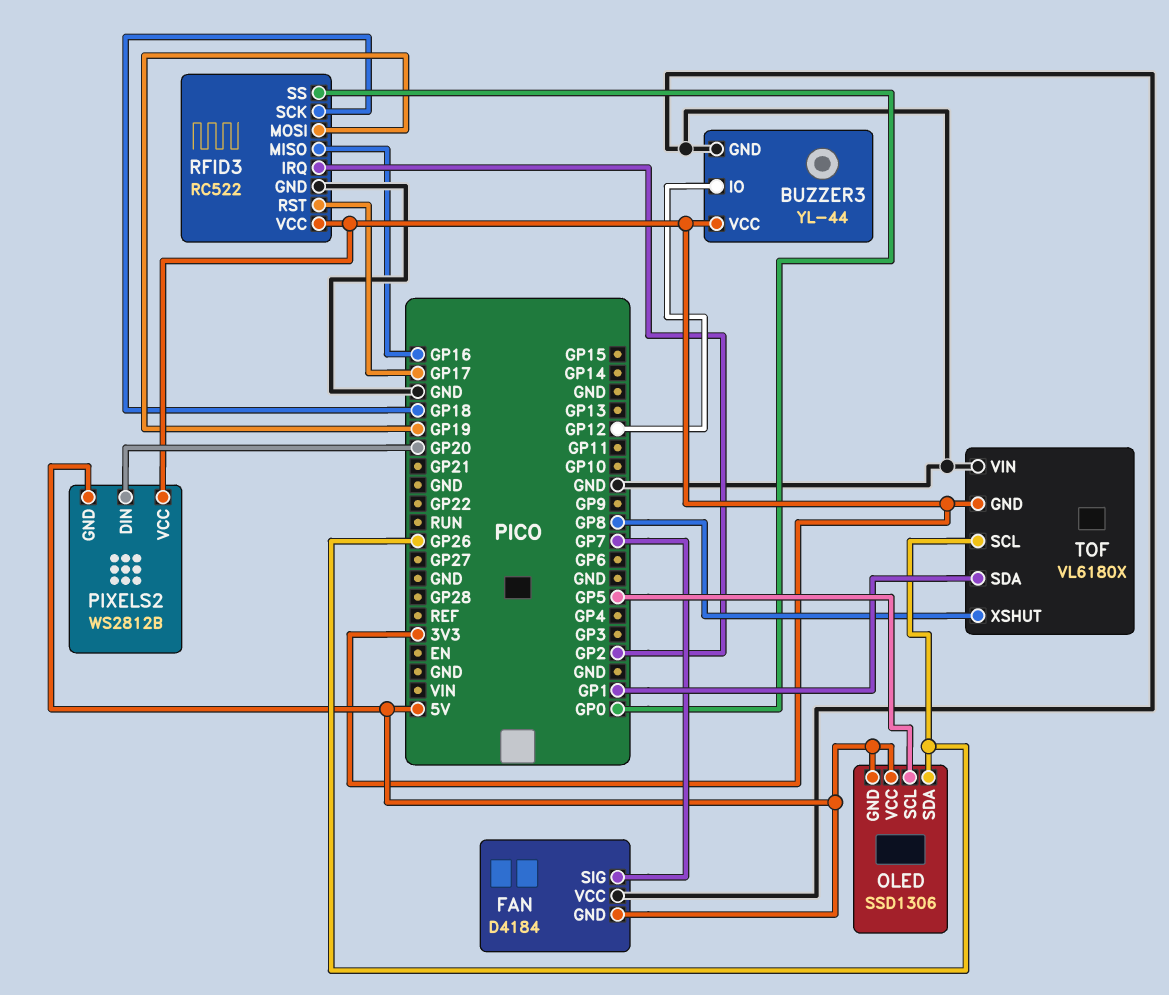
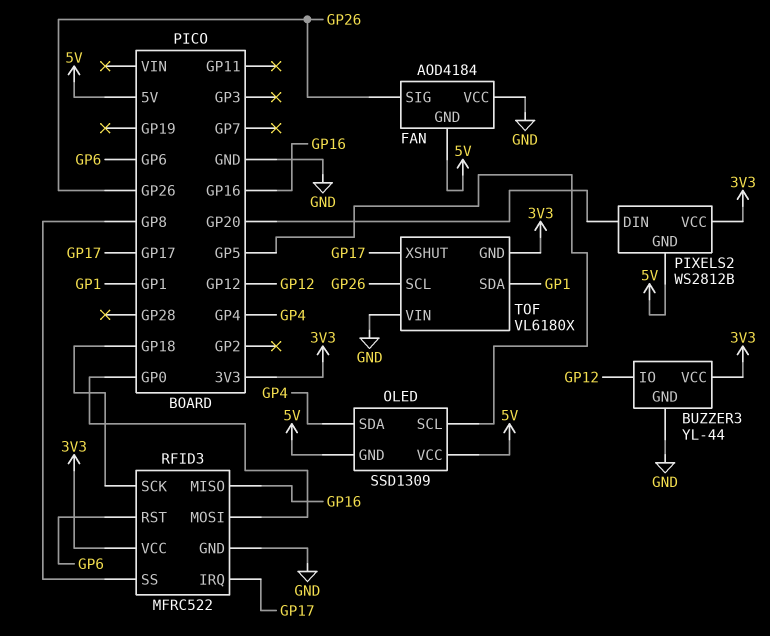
FAN: D4184 -> AOD4184
FAN pin SIG: GP7 -> GP26
OLED: SSD1306 -> SSD1309
OLED pin SDA: GP26 -> GP4
RFID3: RC522 -> MFRC522
RFID3 pin IRQ: GP2 -> GP17
RFID3 pin MOSI: GP19 -> GP0
RFID3 pin RST: GP17 -> GP6
RFID3 pin SS: GP0 -> GP8
TOF pin XSHUT: GP8 -> GP17

